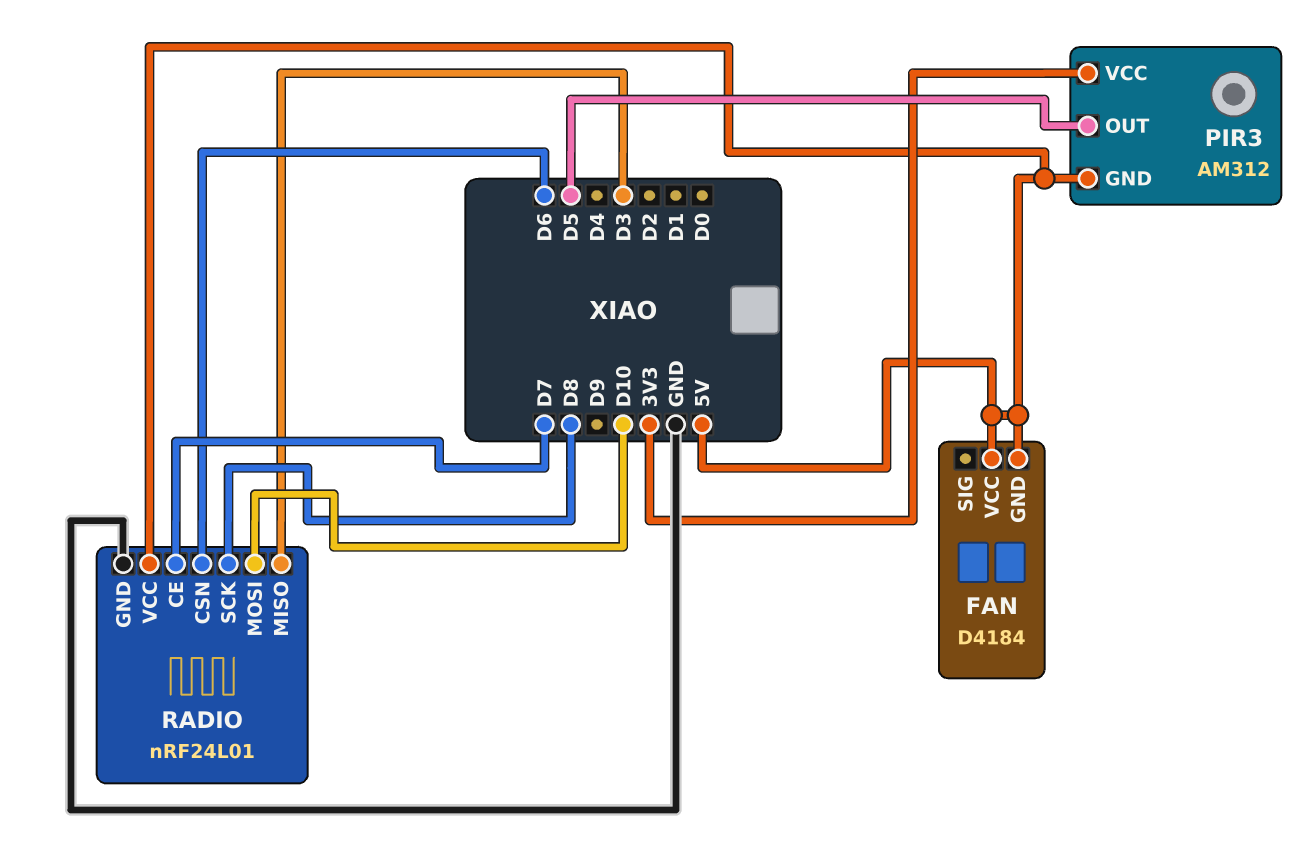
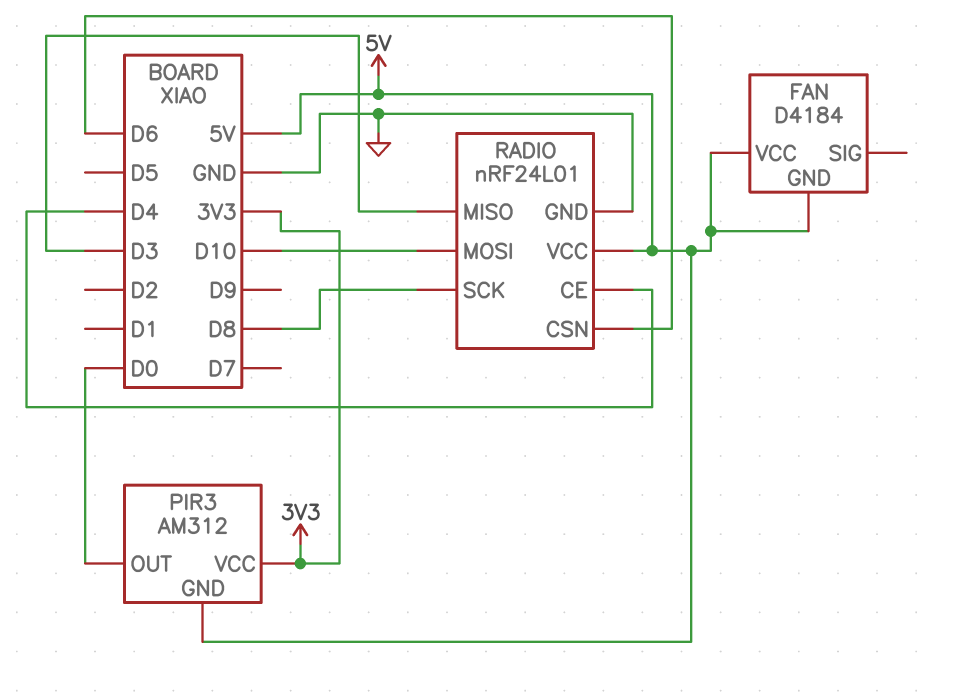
PIR3 pin OUT: D5 -> D0
RADIO pin CE: D7 -> D4

